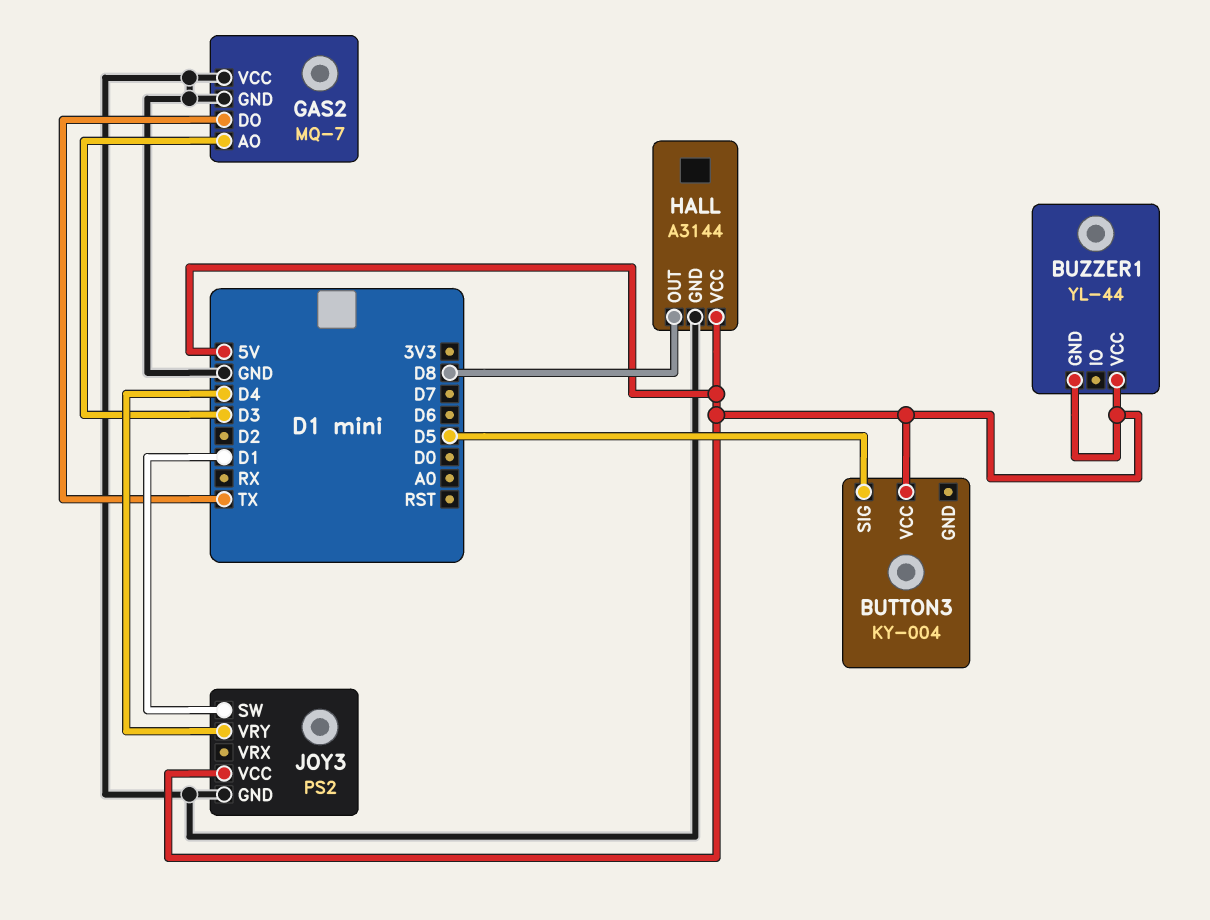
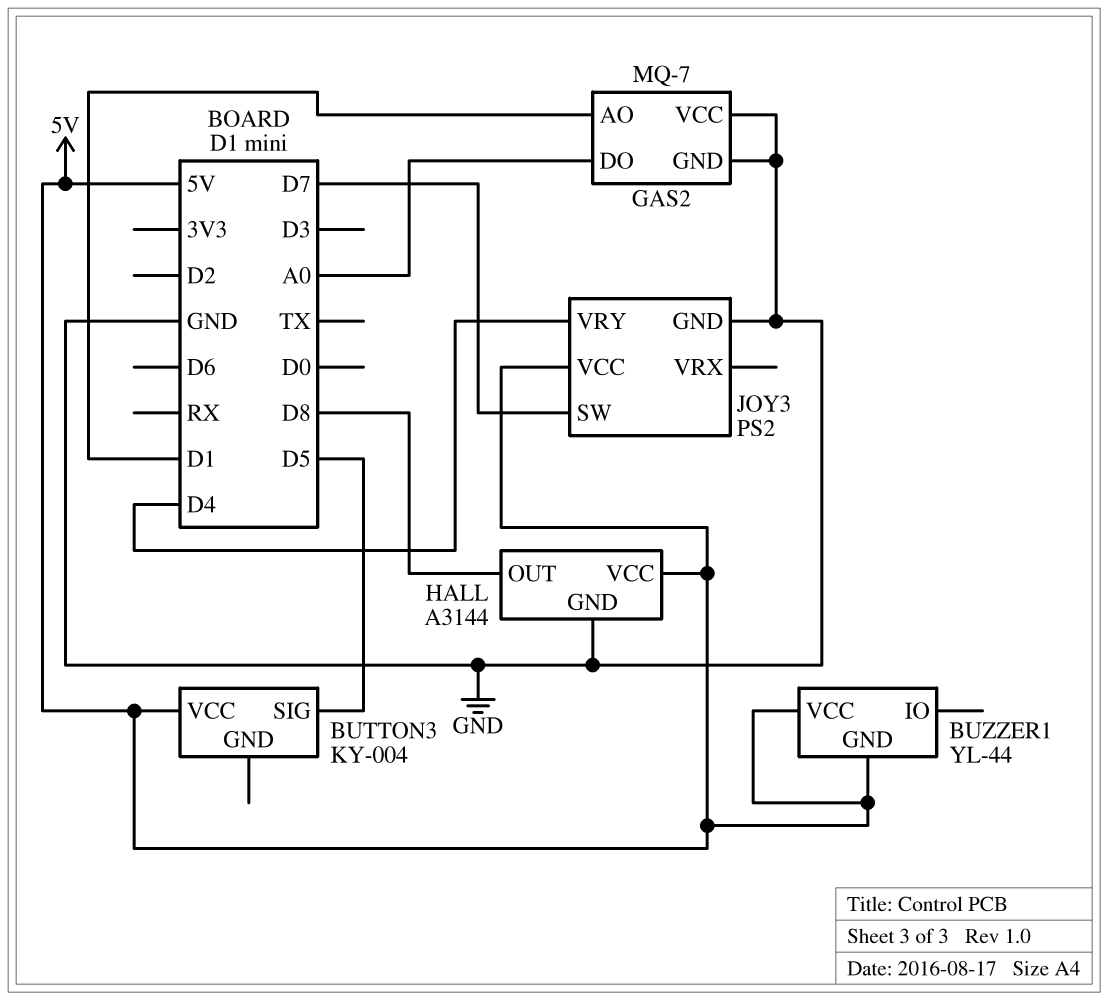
GAS2 pin AO: D3 -> D1
GAS2 pin DO: TX -> A0
JOY3 pin SW: D1 -> D7

